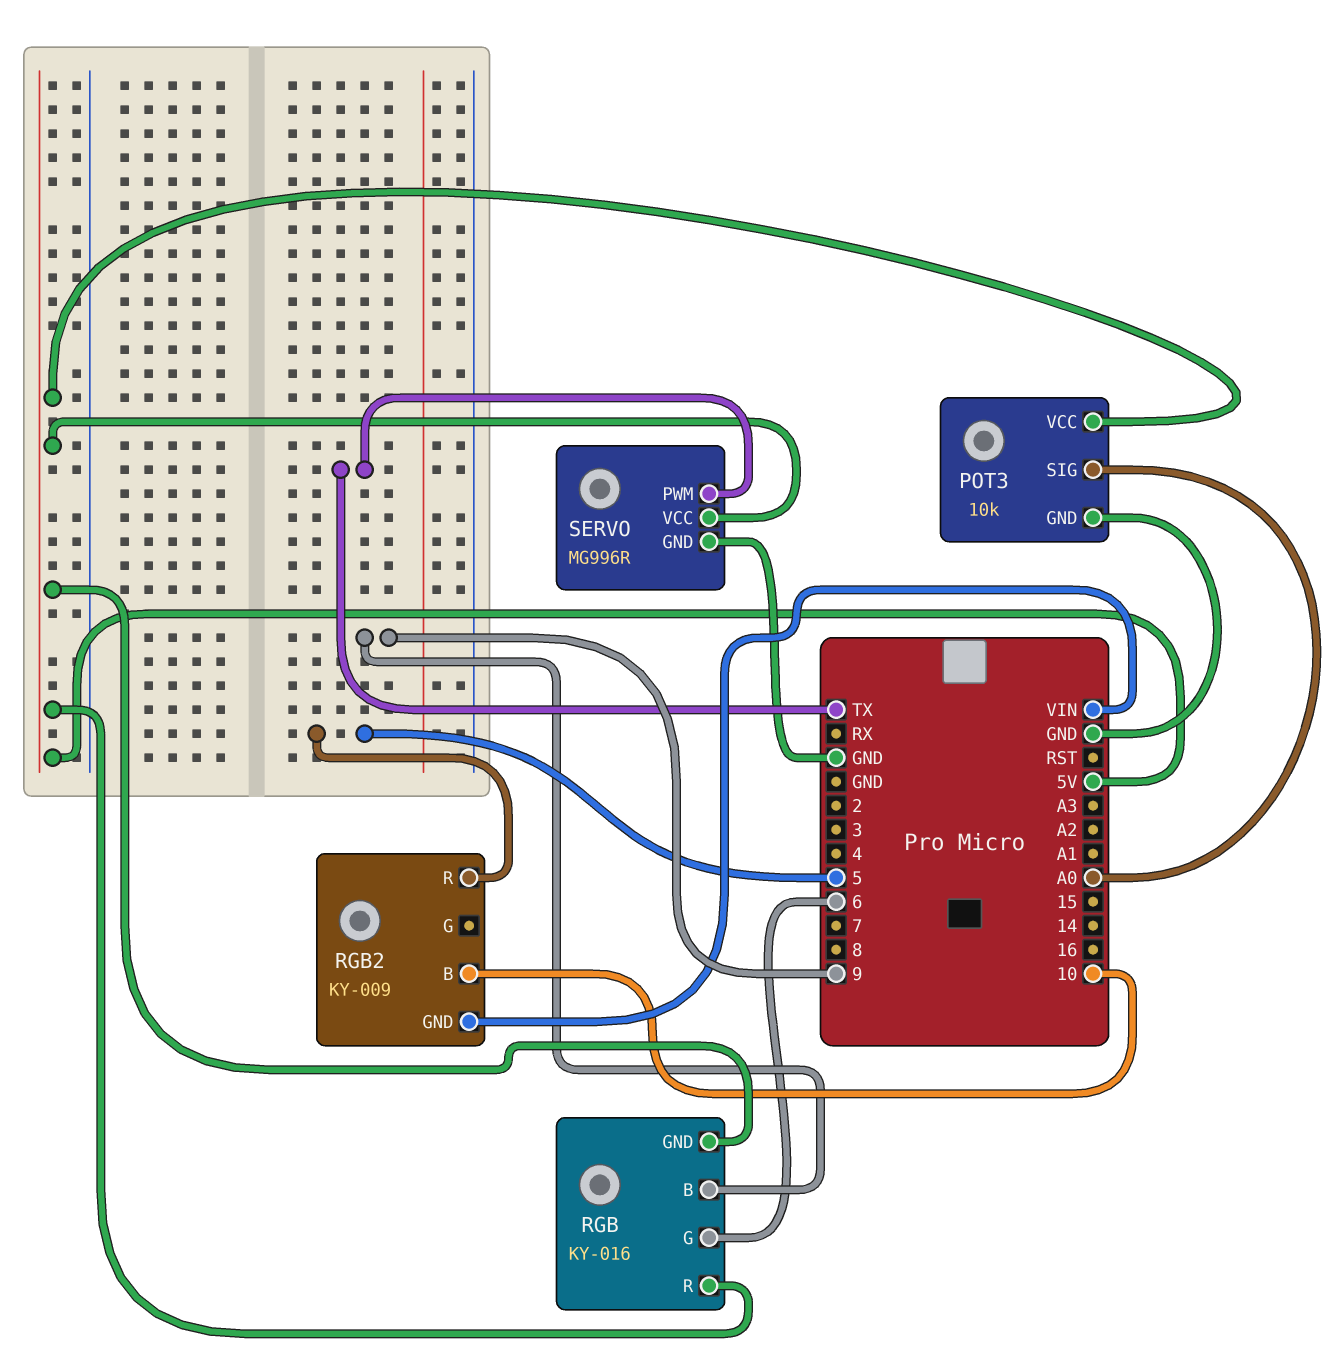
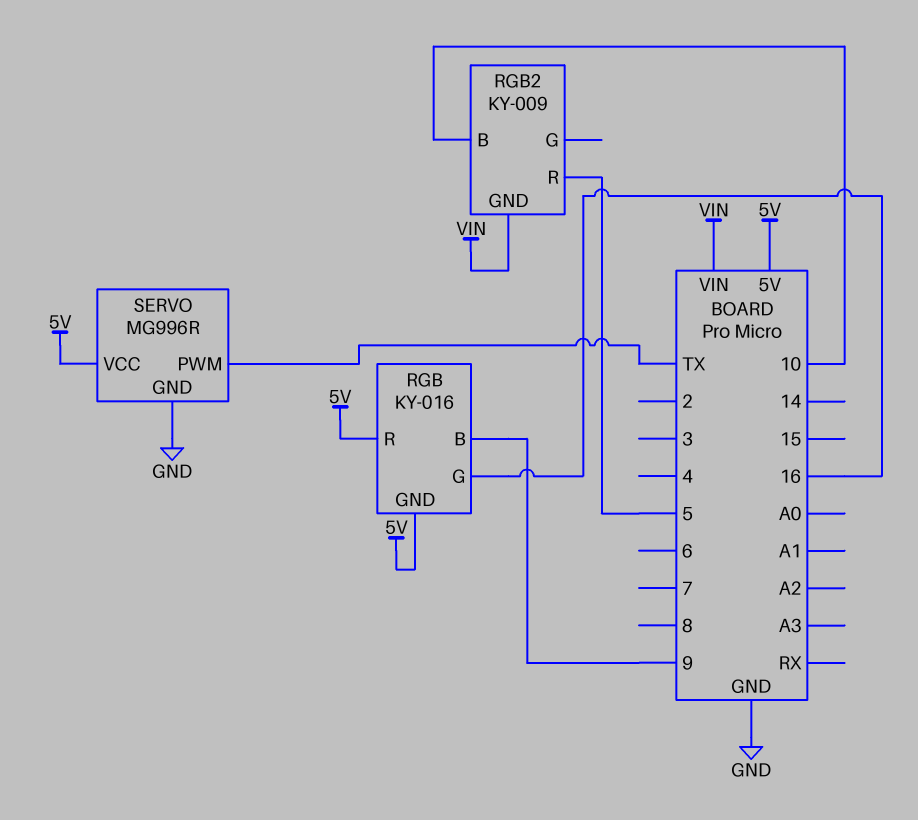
POT3: 10k -> none
POT3 pin GND: GND -> none
POT3 pin SIG: A0 -> none
POT3 pin VCC: 5V -> none
RGB pin G: 6 -> 16

